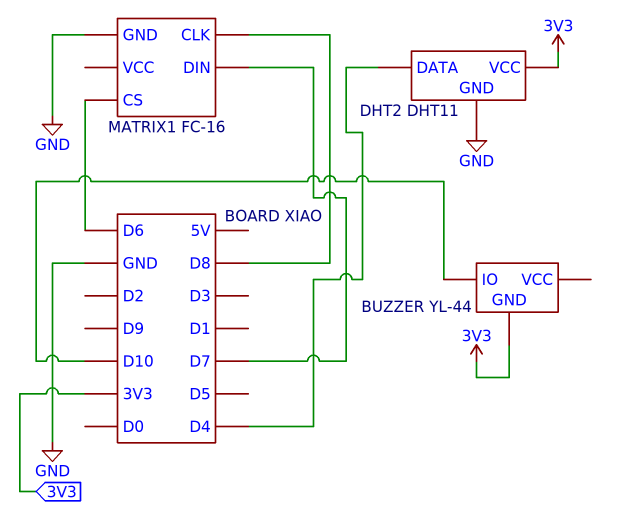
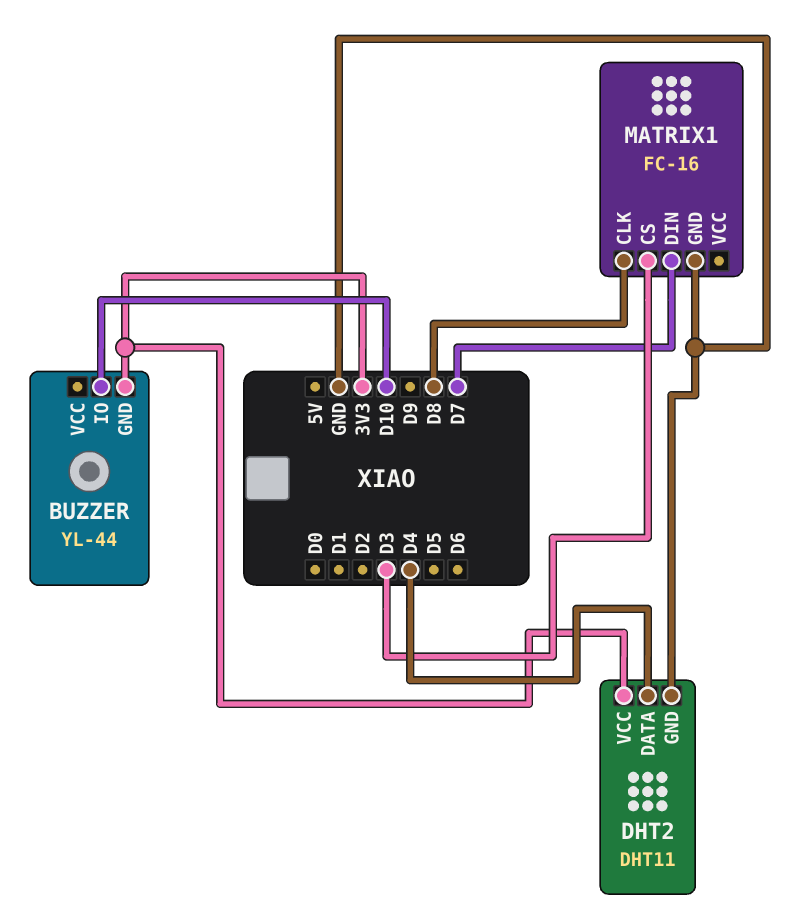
MATRIX1 pin CS: D6 -> D3

